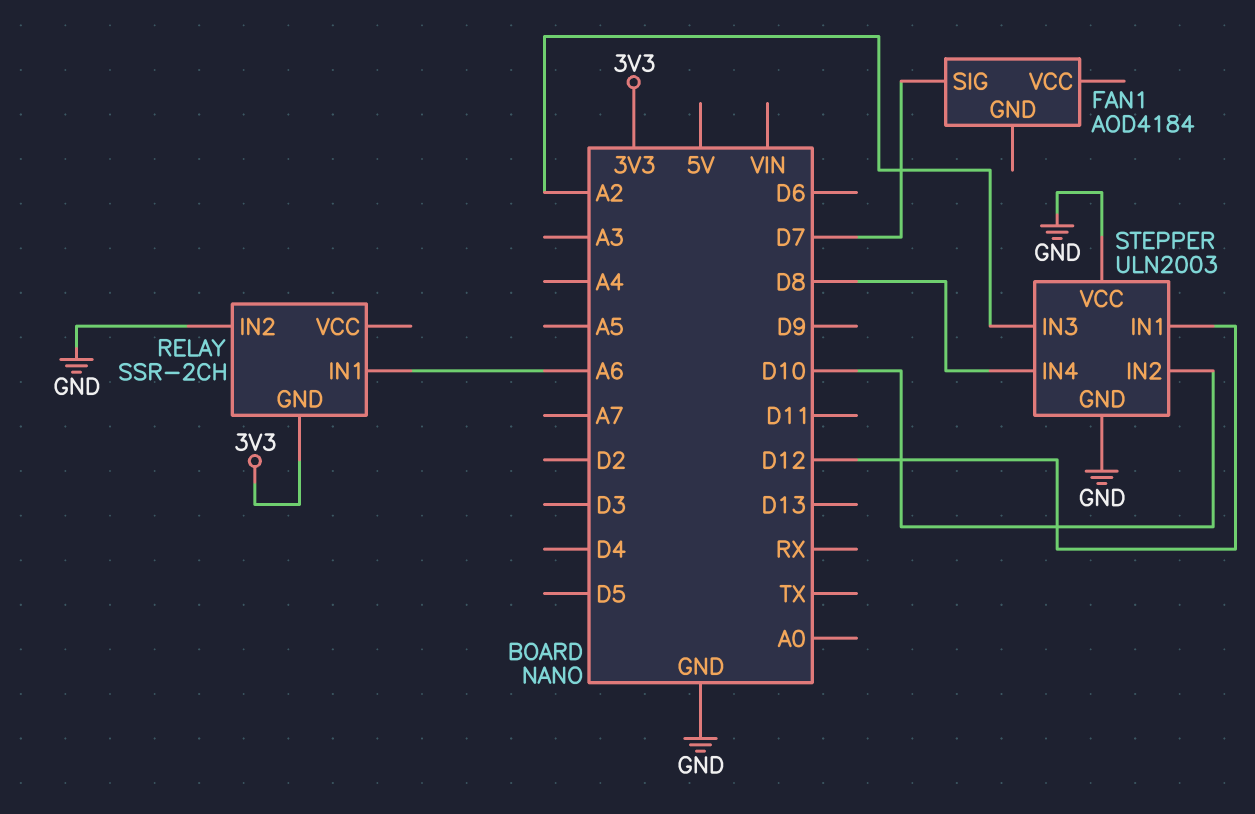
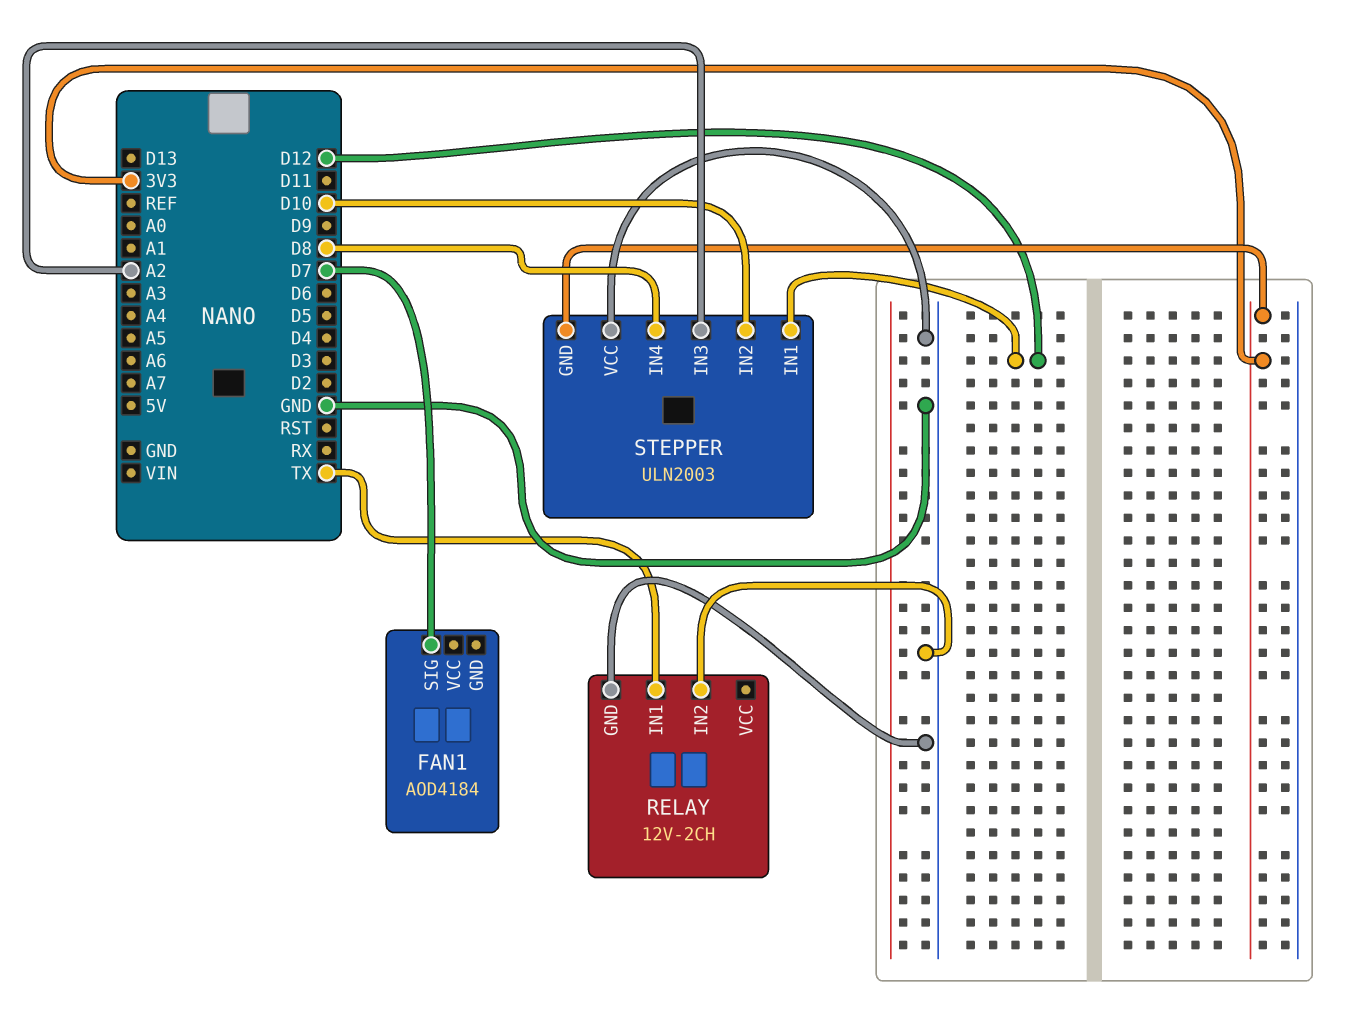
RELAY: SSR-2CH -> 12V-2CH
RELAY pin GND: 3V3 -> GND
RELAY pin IN1: A6 -> TX
STEPPER pin GND: GND -> 3V3

